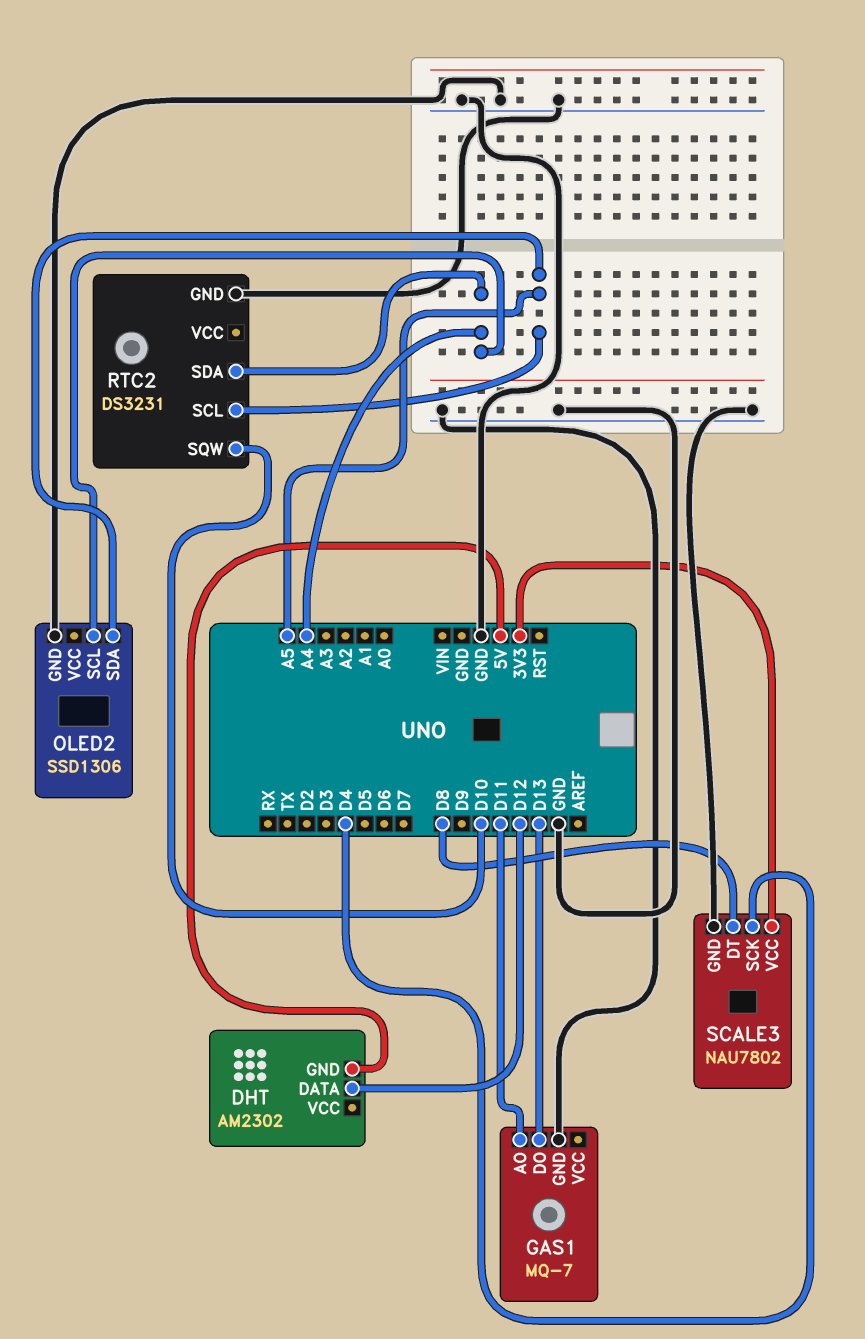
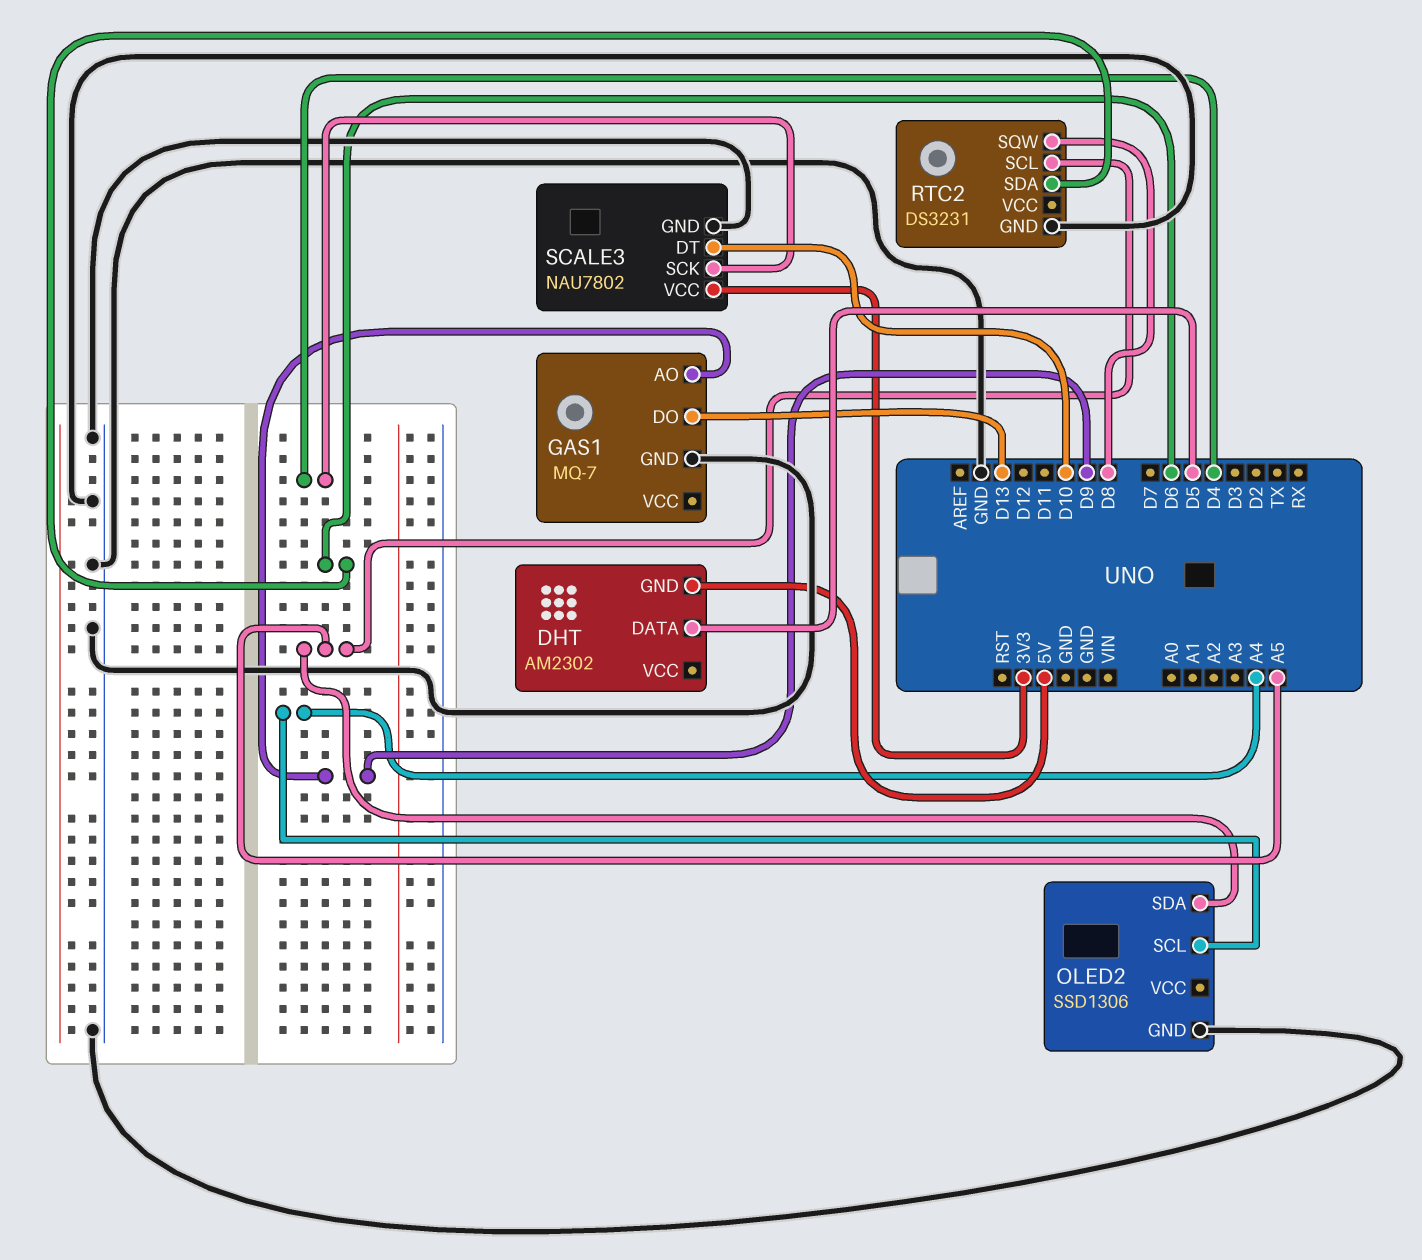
DHT pin DATA: D12 -> D5
GAS1 pin AO: D11 -> D9
RTC2 pin SDA: A4 -> D6
RTC2 pin SQW: D10 -> D8
SCALE3 pin DT: D8 -> D10

